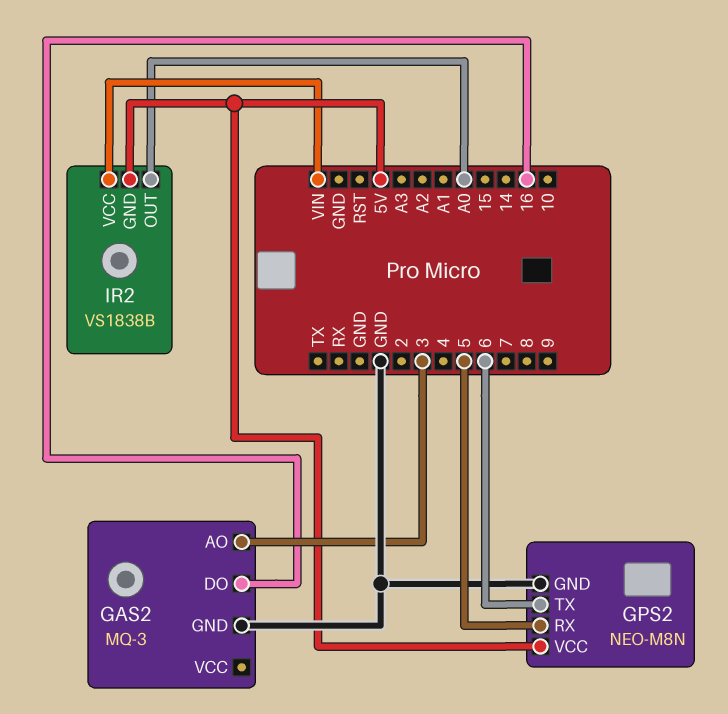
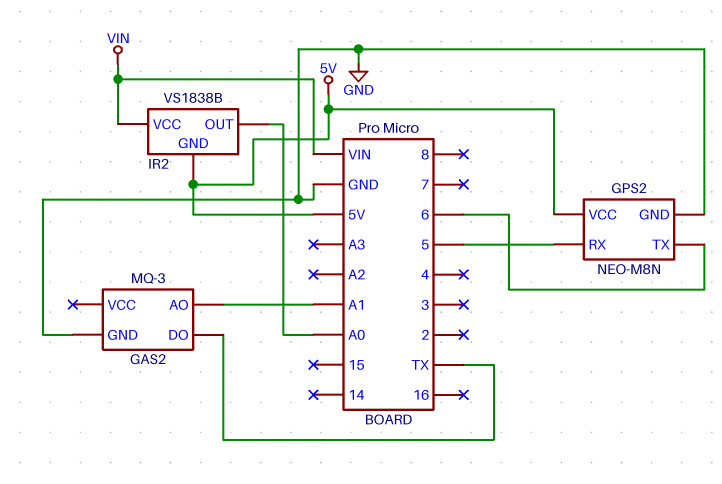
GAS2 pin AO: 3 -> A1
GAS2 pin DO: 16 -> TX

